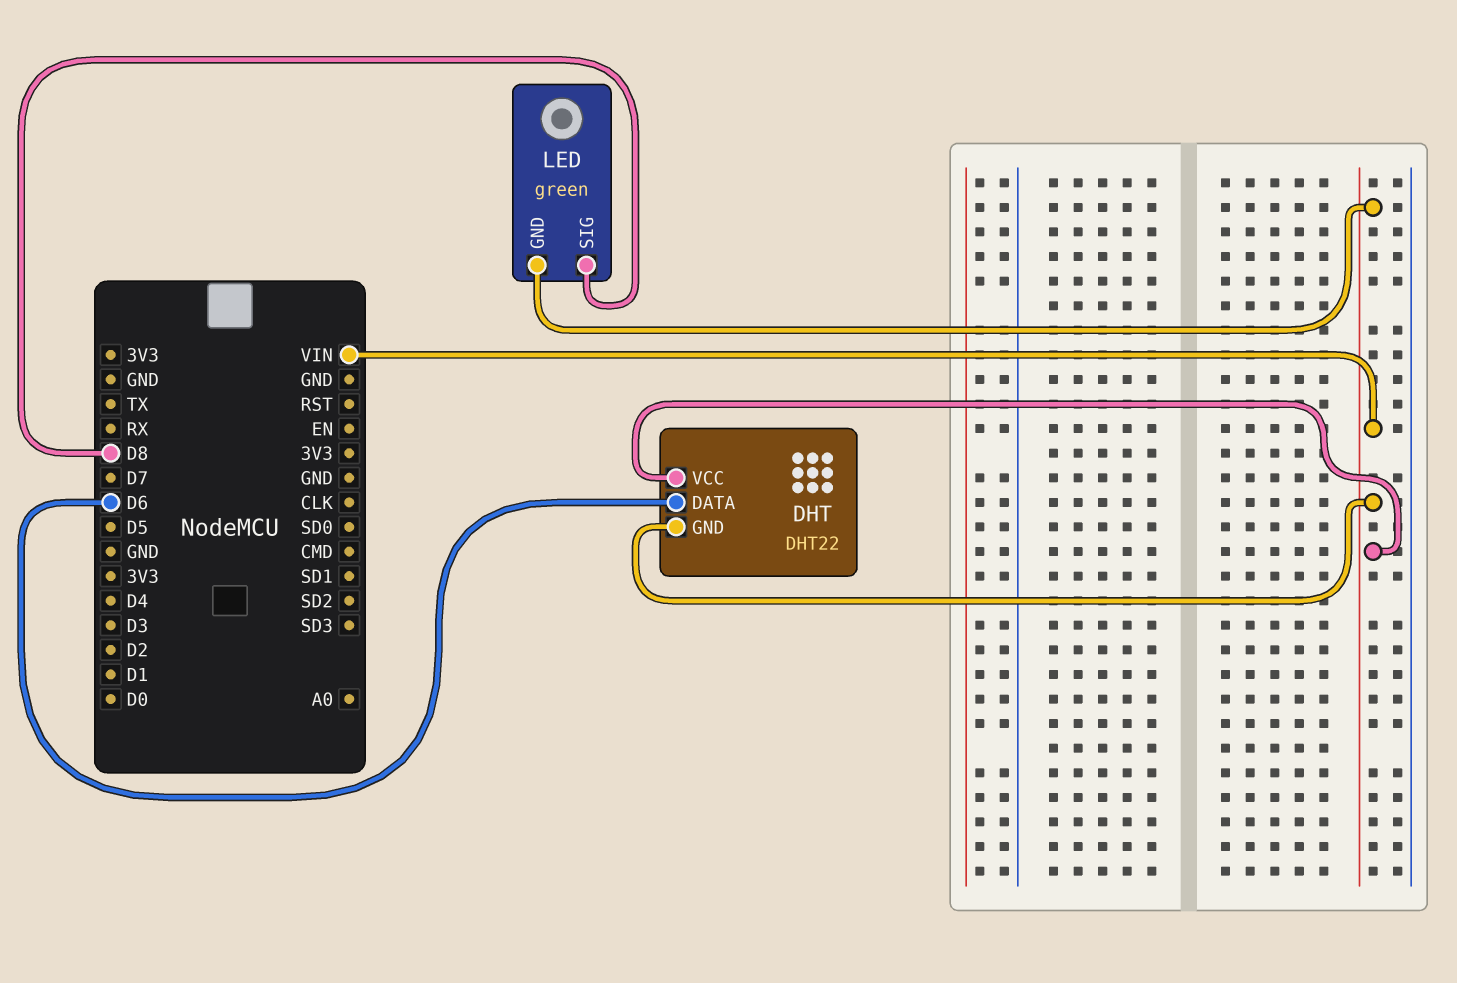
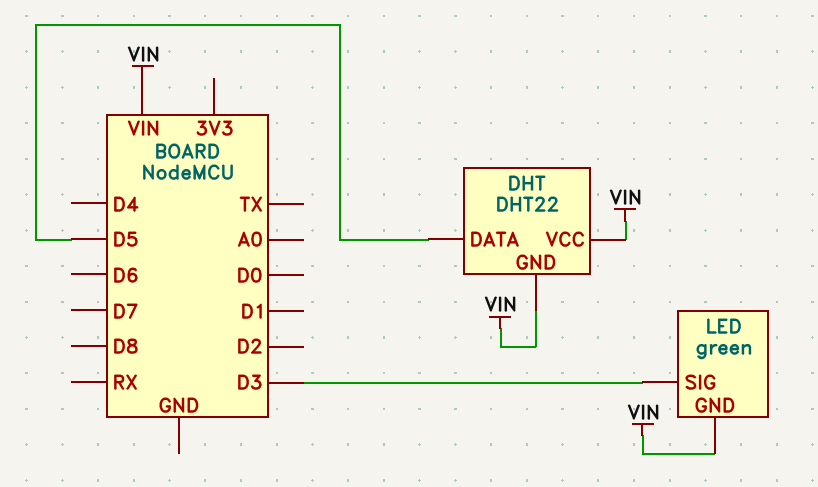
DHT pin DATA: D6 -> D5
LED pin SIG: D8 -> D3

